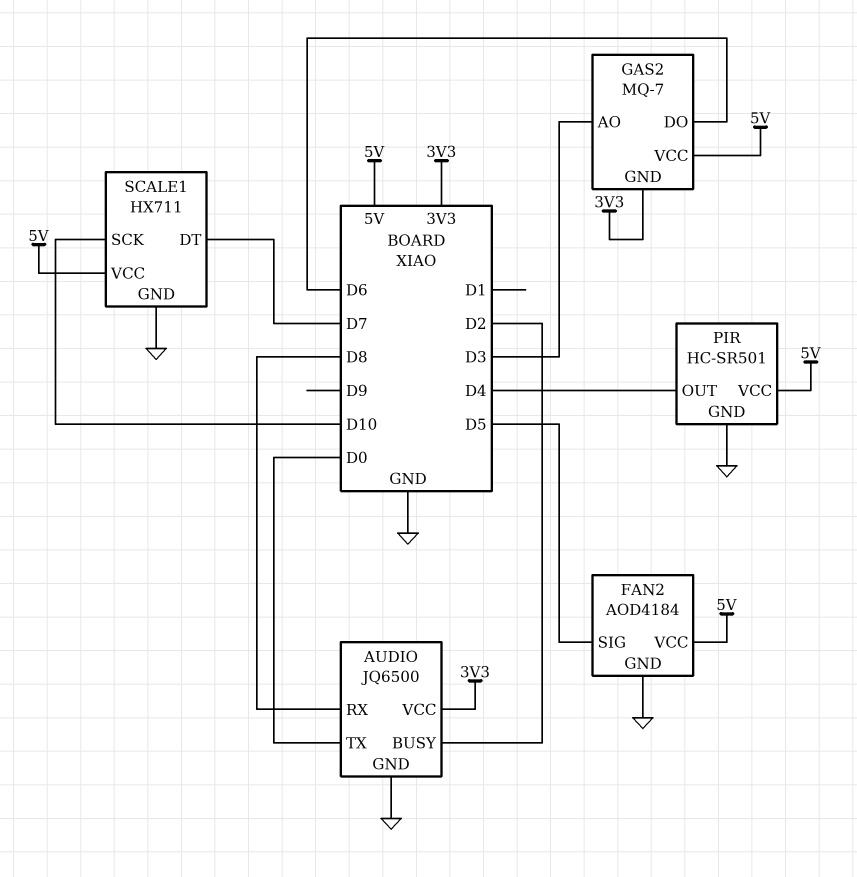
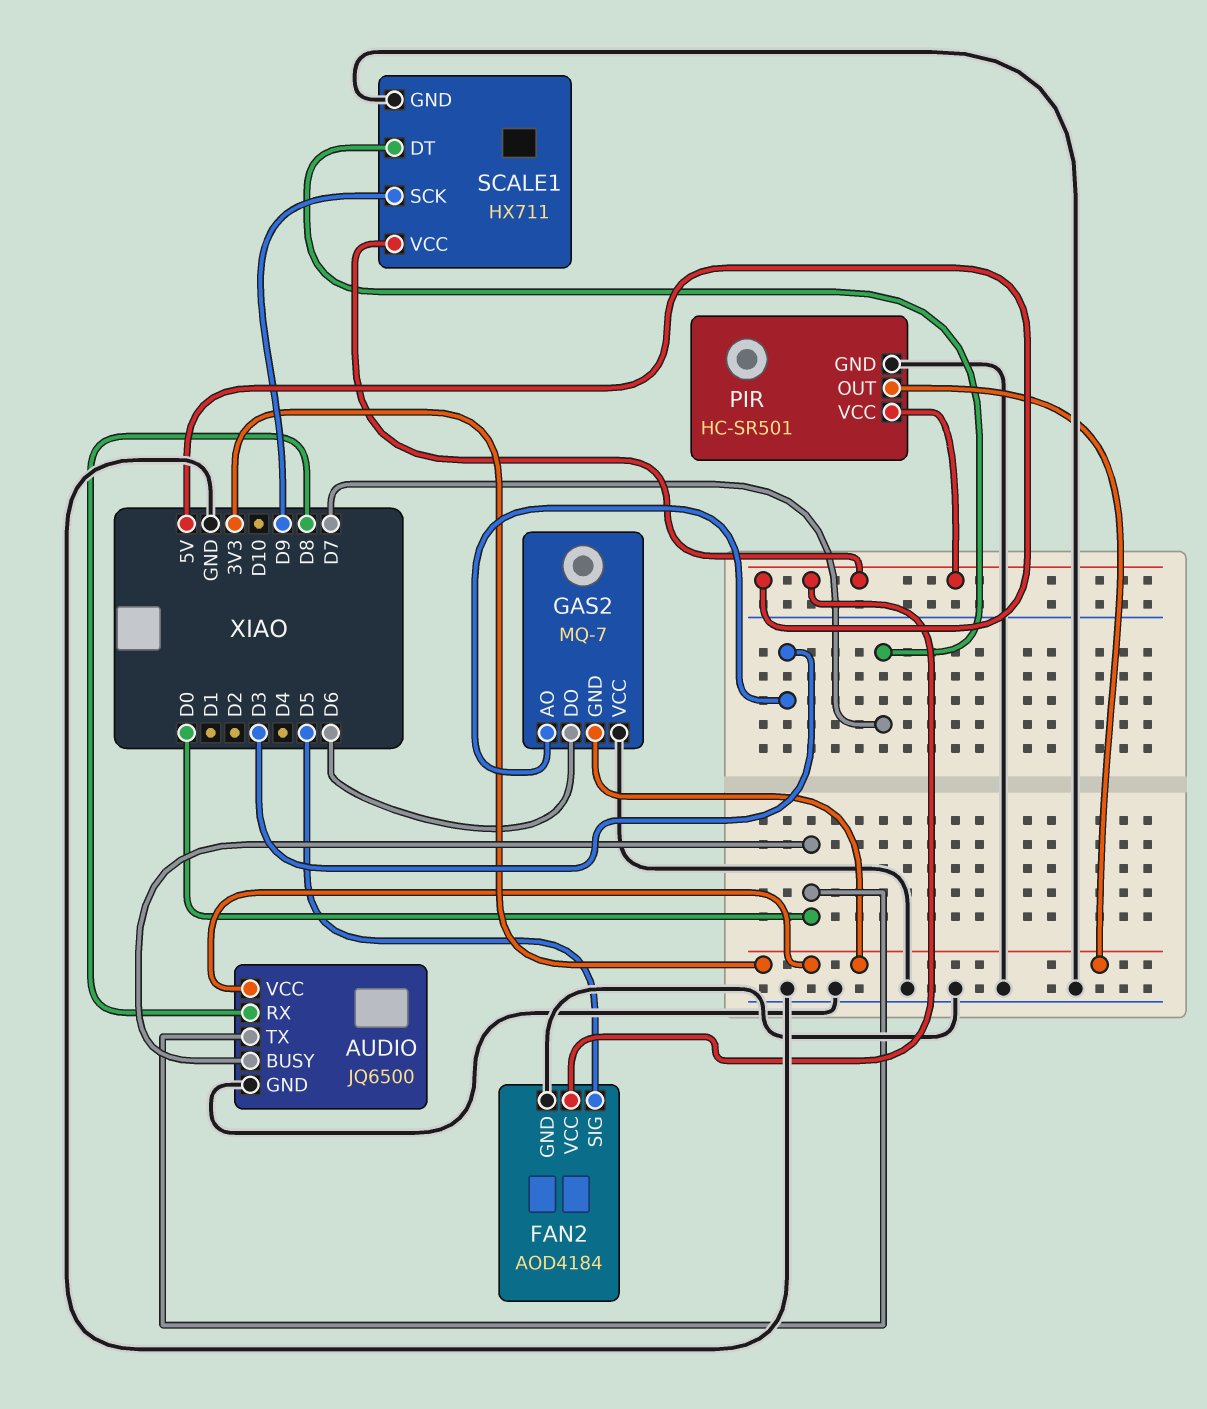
AUDIO pin BUSY: D2 -> D0
GAS2 pin VCC: 5V -> GND
PIR pin OUT: D4 -> 3V3
SCALE1 pin SCK: D10 -> D9

